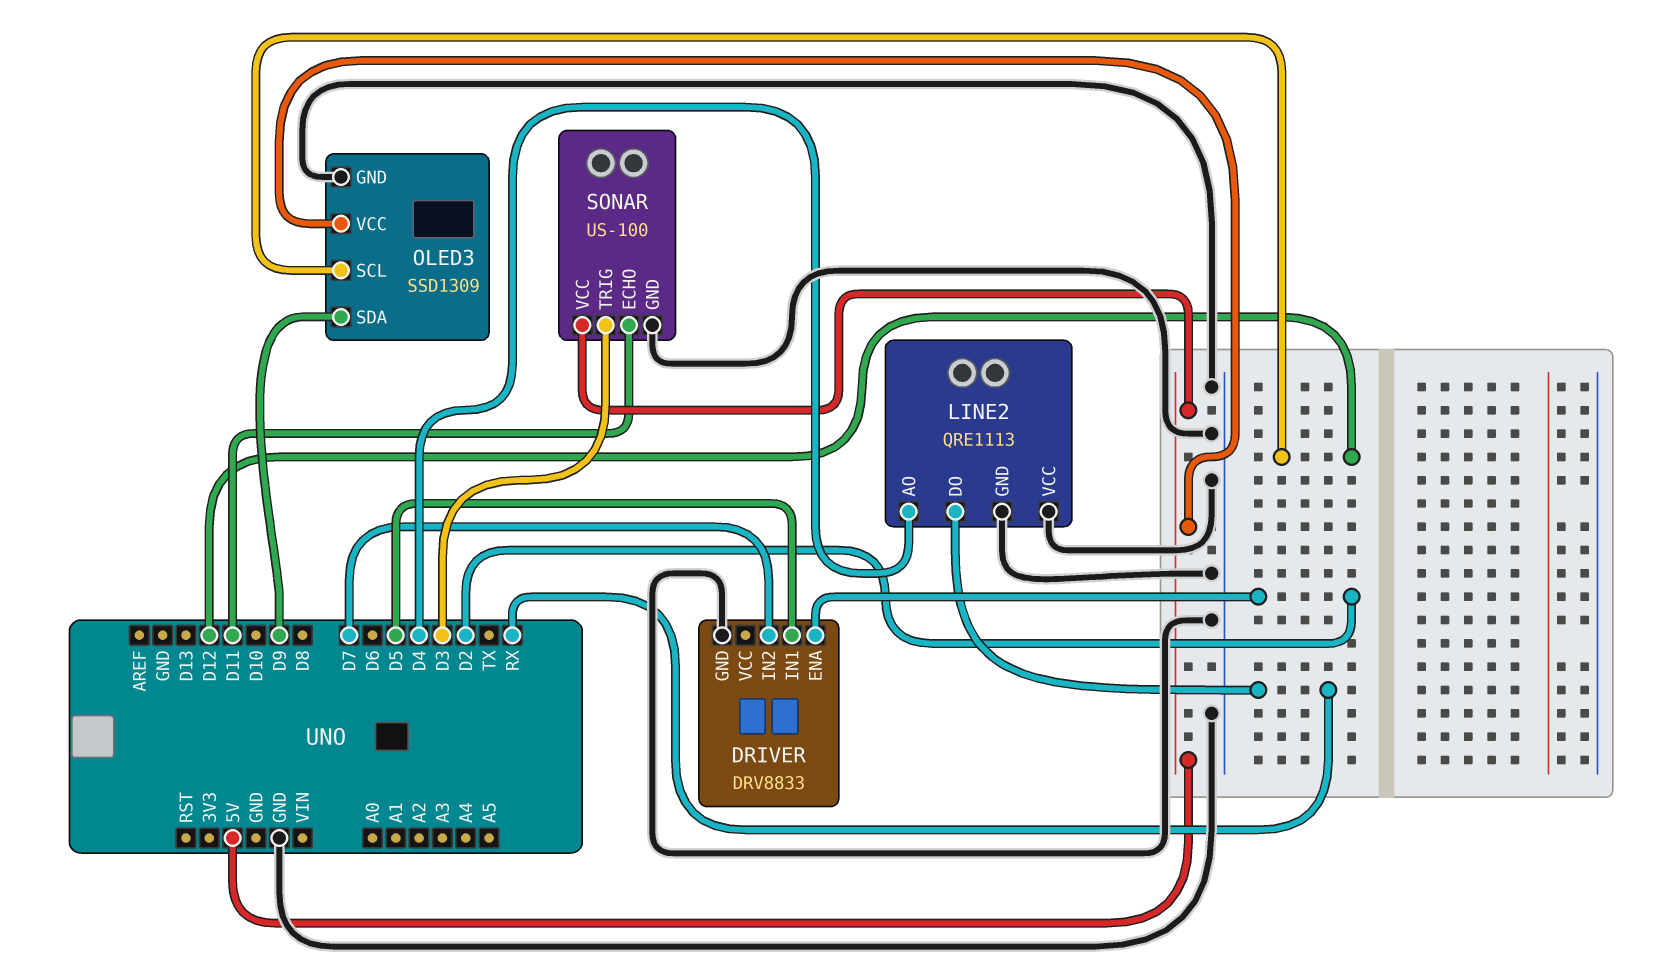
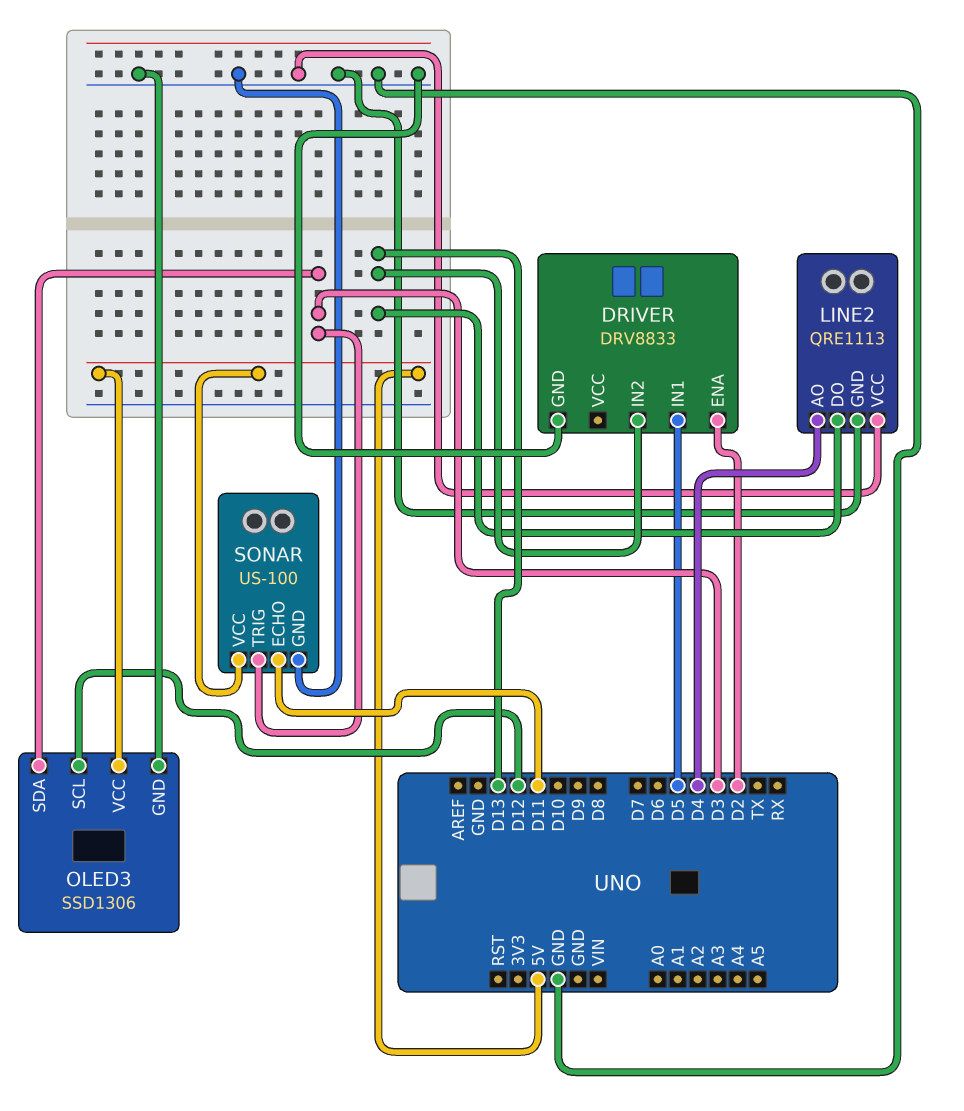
DRIVER pin IN2: D7 -> D13
LINE2 pin DO: RX -> D13
OLED3: SSD1309 -> SSD1306
OLED3 pin SDA: D9 -> D3

